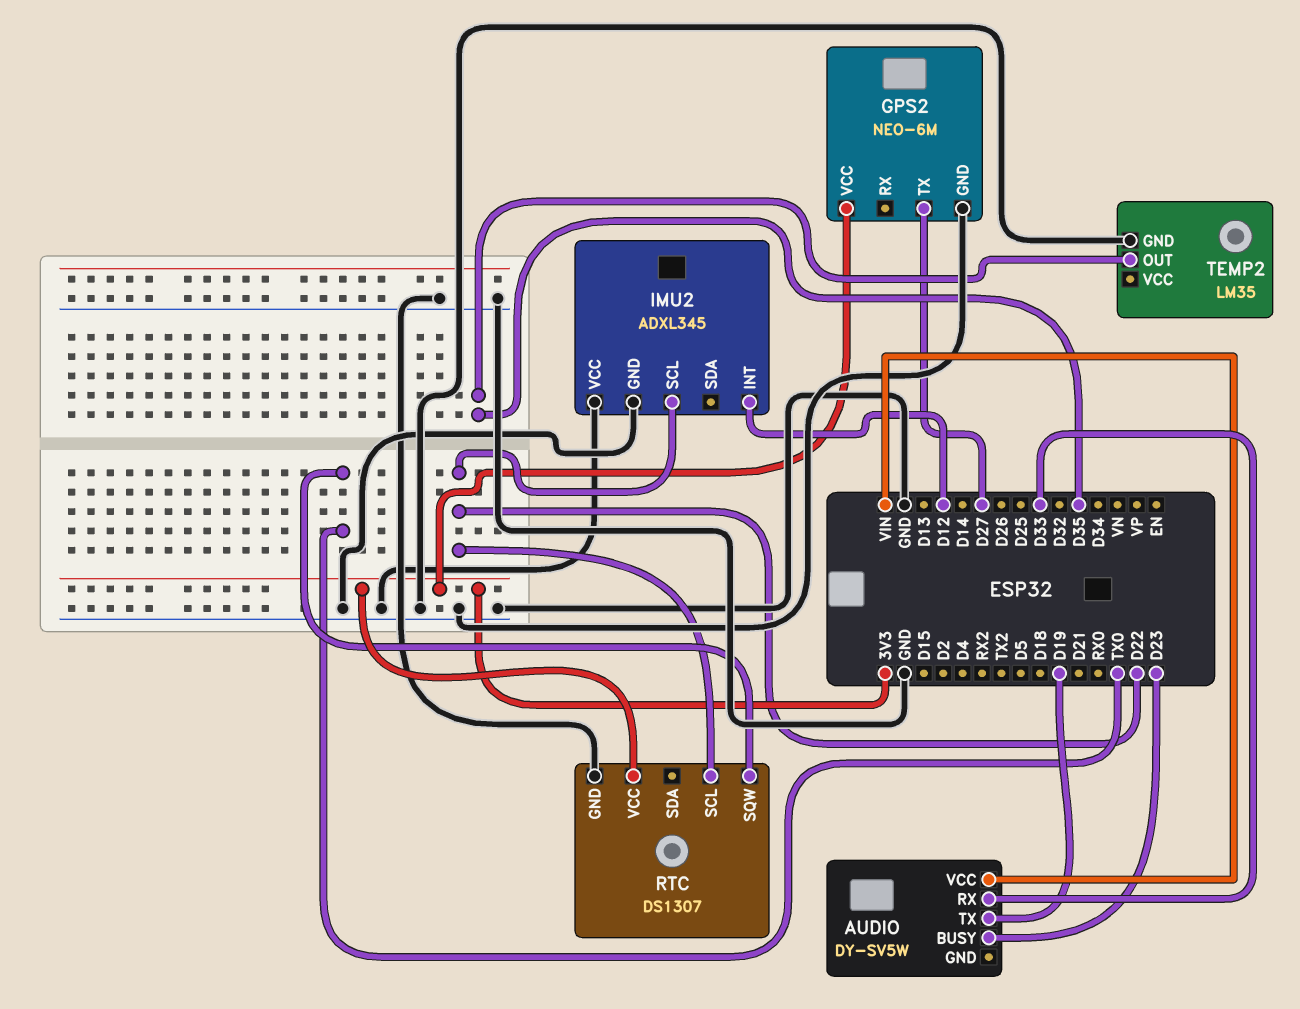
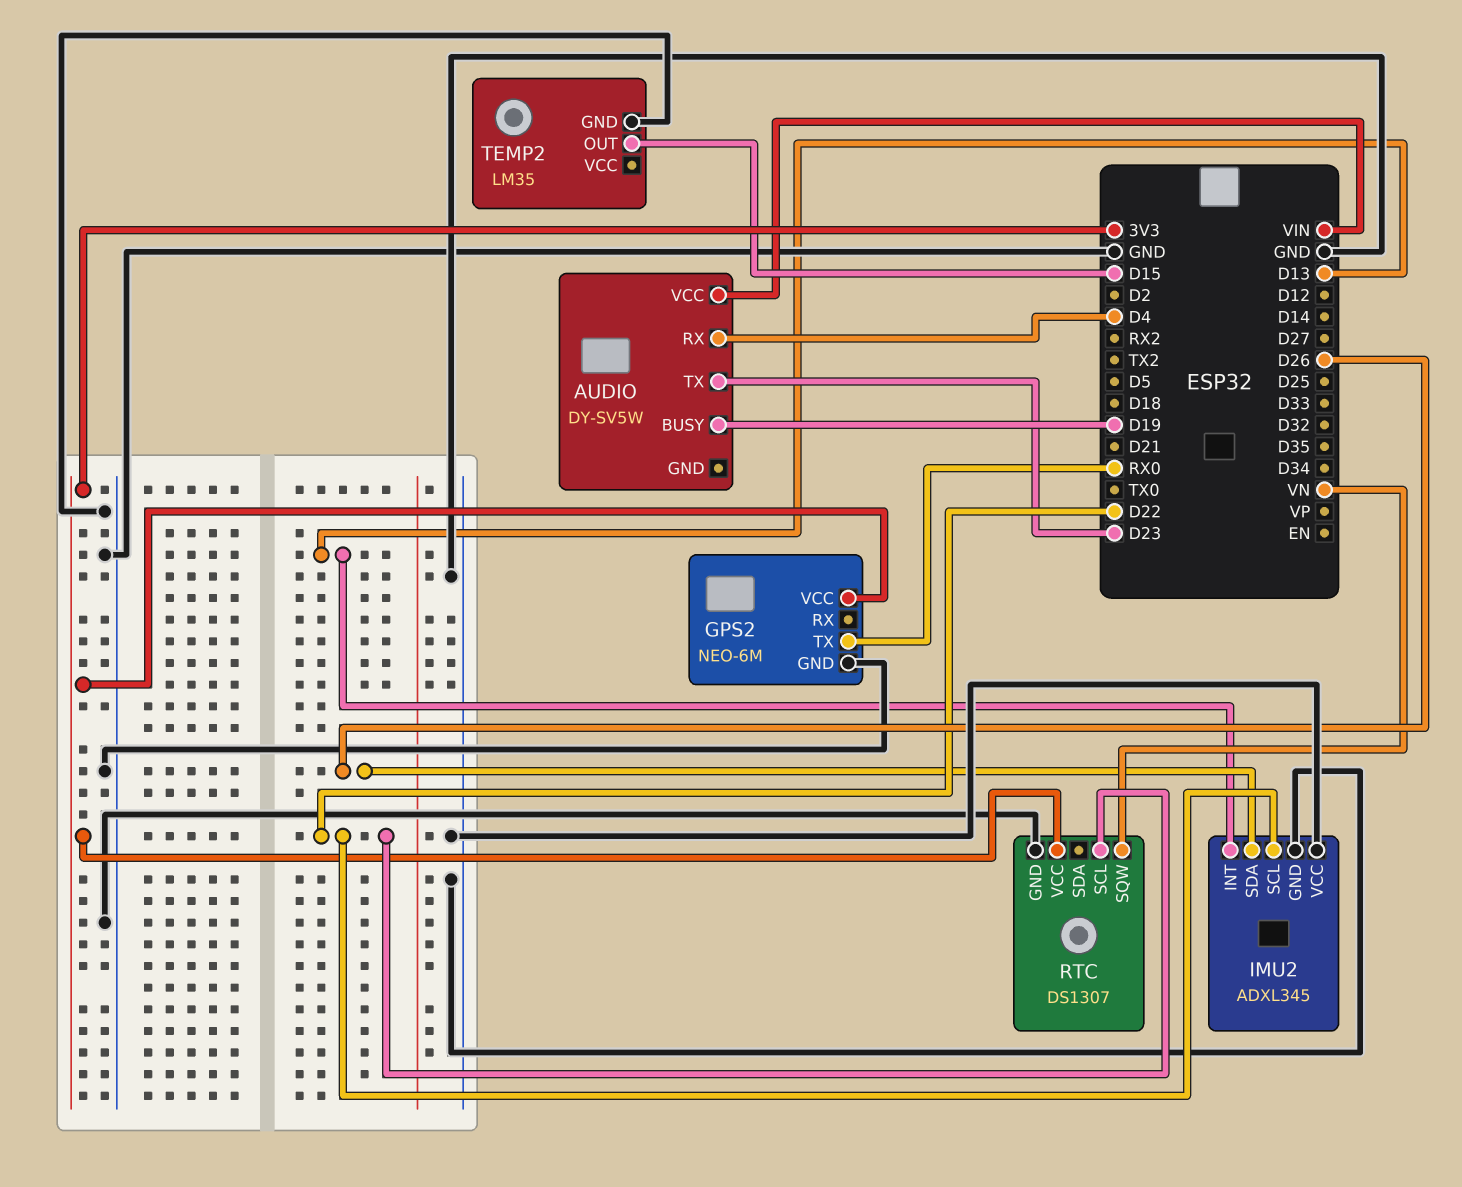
AUDIO pin BUSY: D23 -> D19
AUDIO pin RX: D33 -> D4
AUDIO pin TX: D19 -> D23
GPS2 pin TX: D27 -> RX0
IMU2 pin INT: D12 -> D13
IMU2 pin SDA: none -> D26
RTC pin SQW: TX0 -> VN
TEMP2 pin OUT: D35 -> D15

